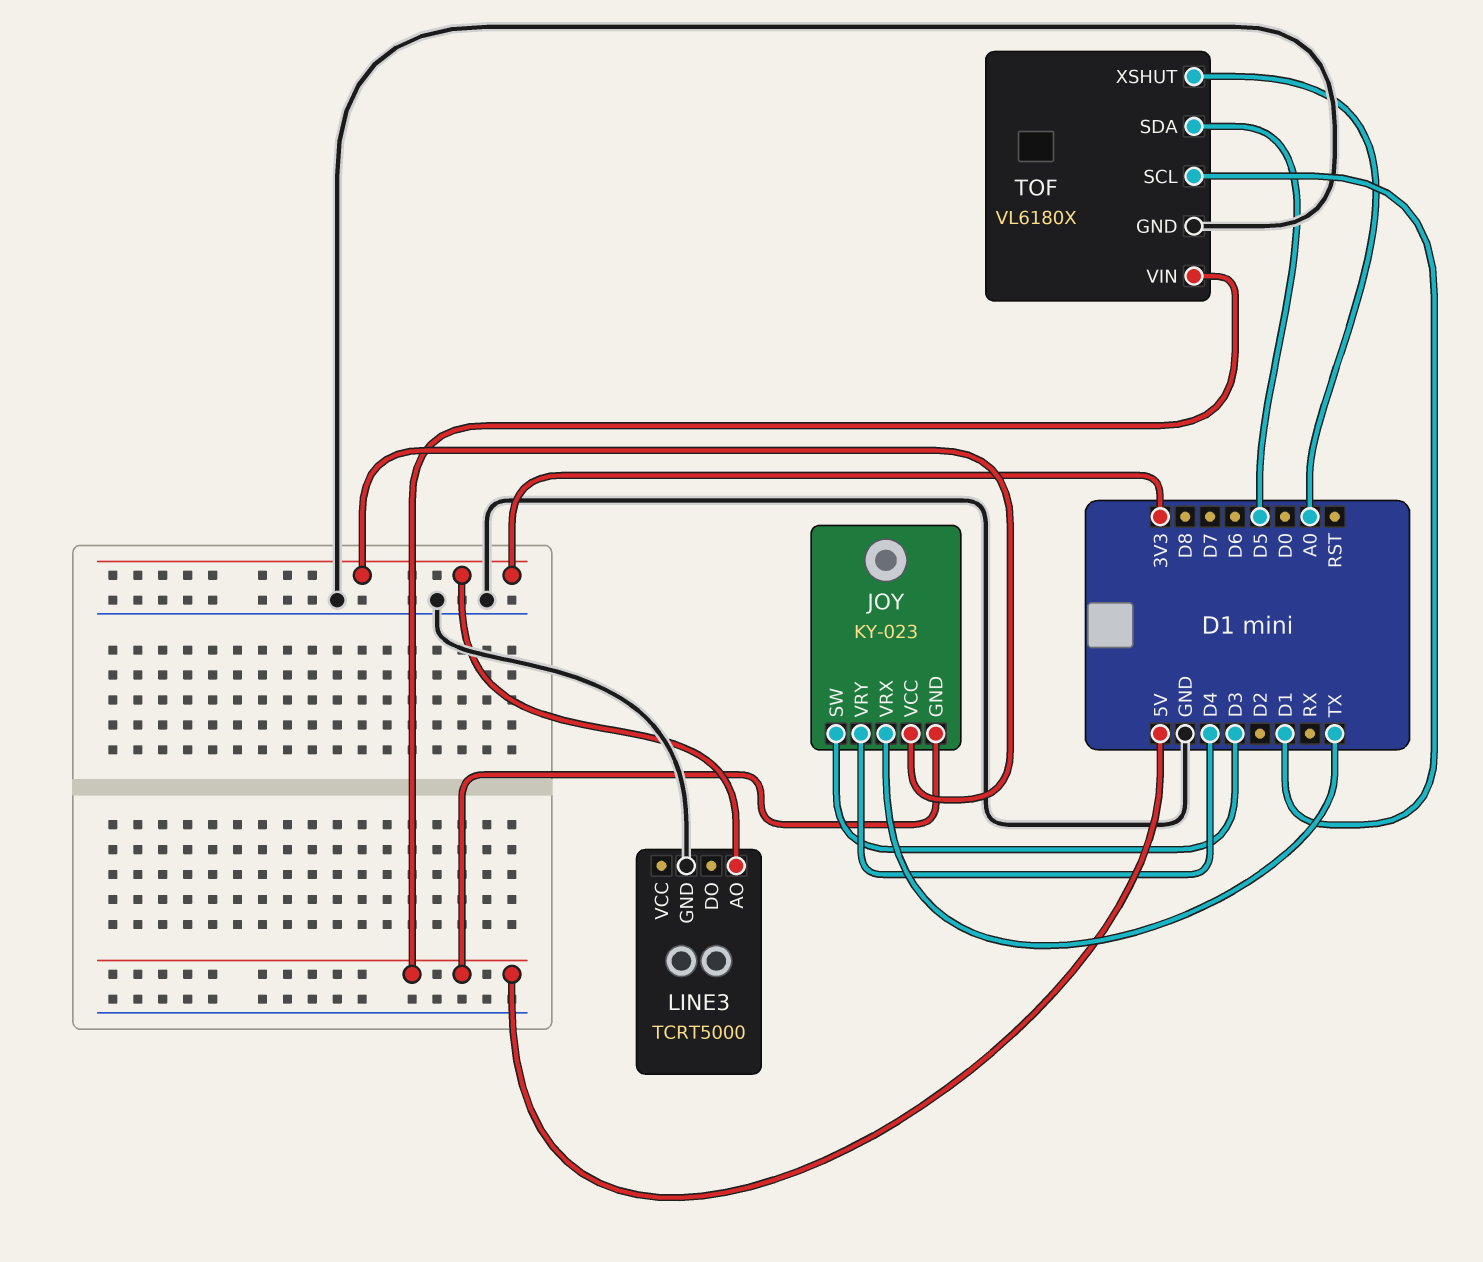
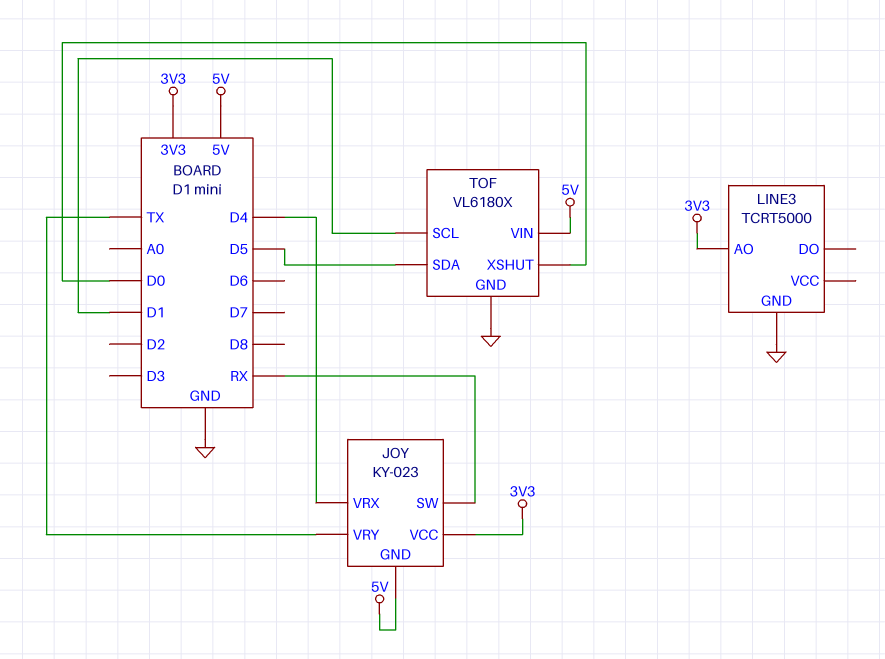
JOY pin SW: D3 -> RX
JOY pin VRX: TX -> D4
JOY pin VRY: D4 -> TX
TOF pin XSHUT: A0 -> D0

